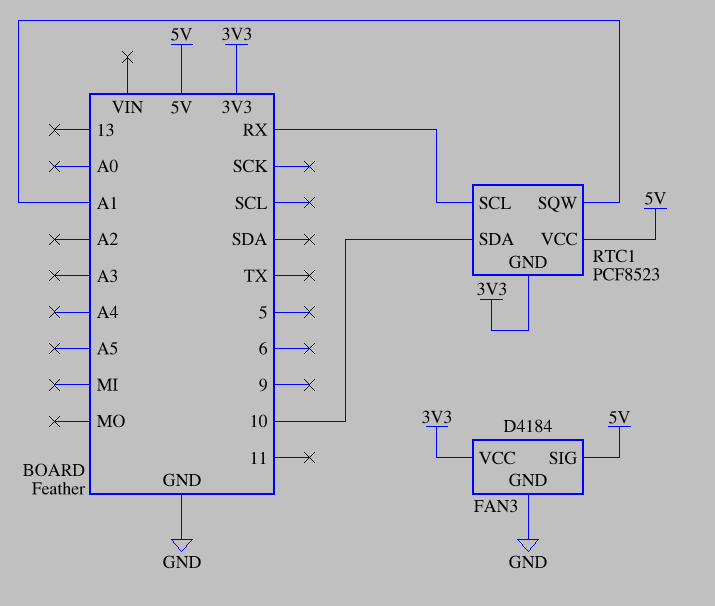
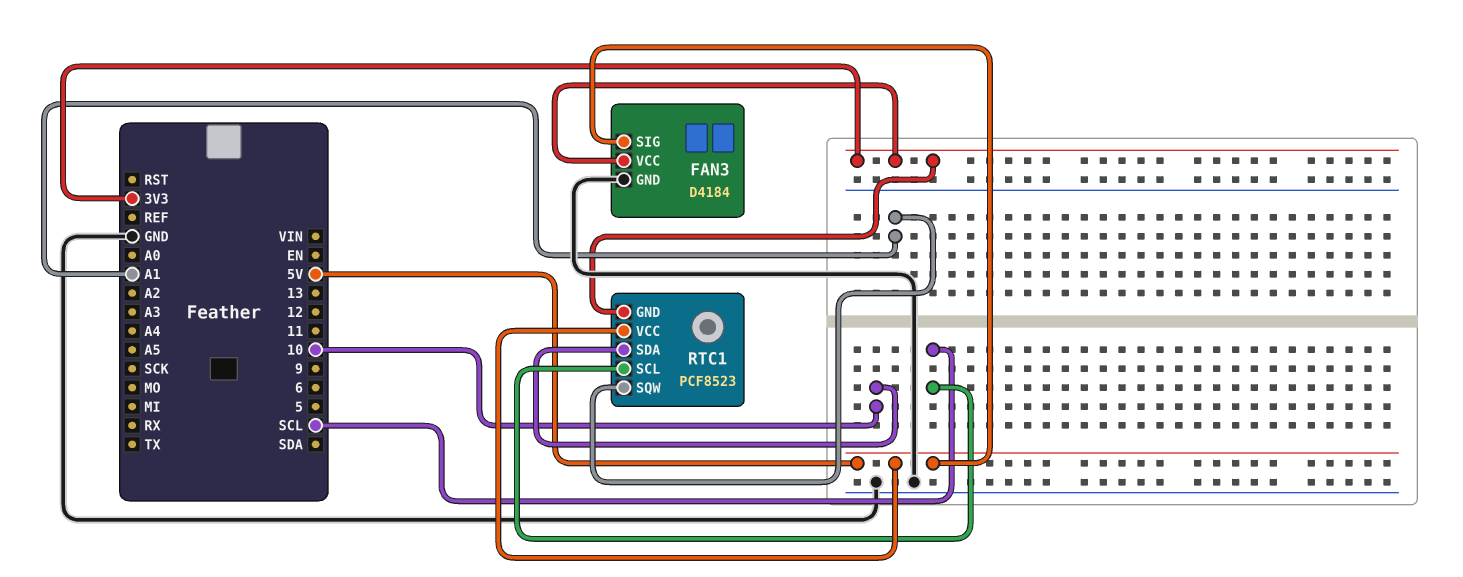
RTC1 pin SCL: RX -> SCL

